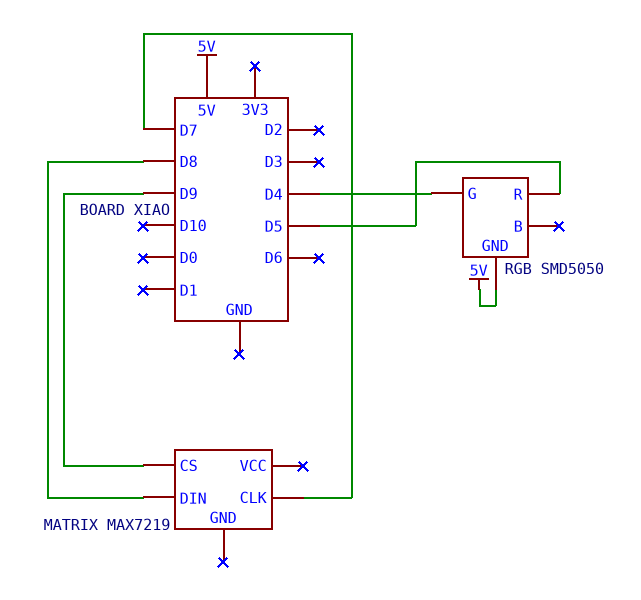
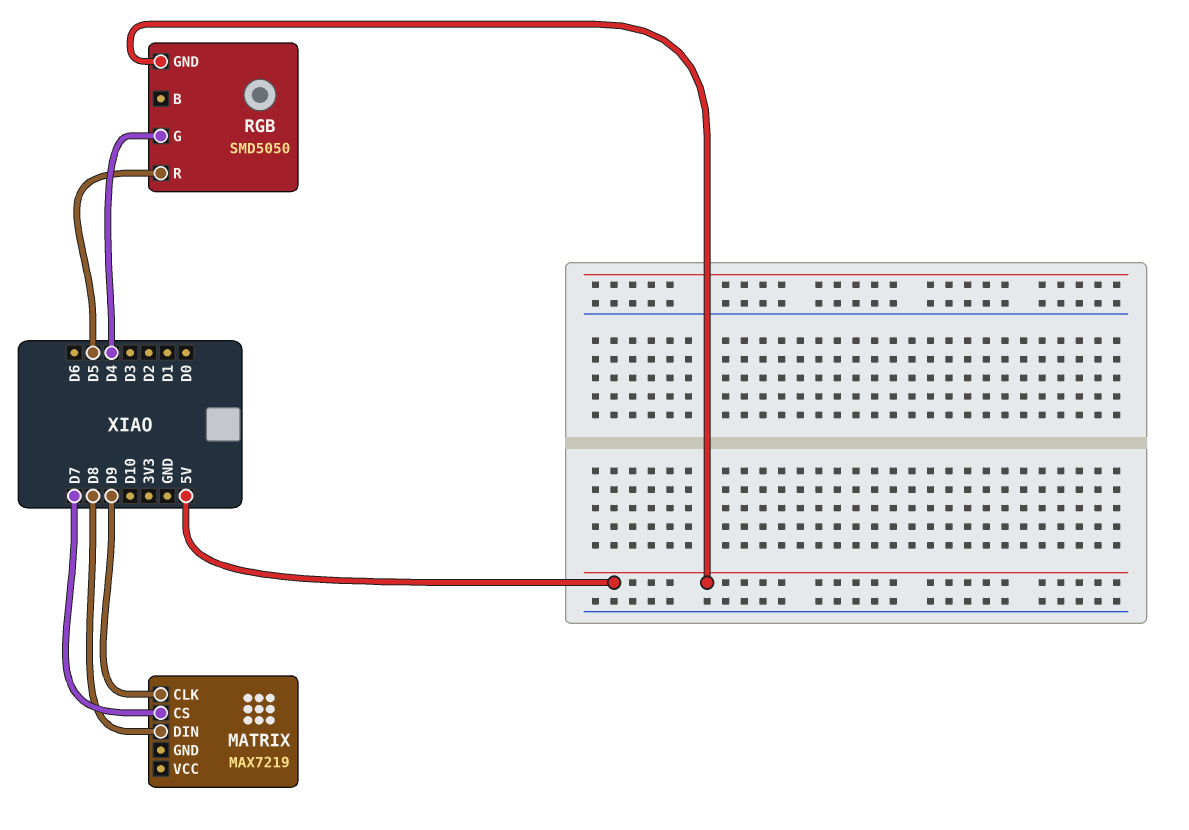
MATRIX pin CLK: D7 -> D9
MATRIX pin CS: D9 -> D7

